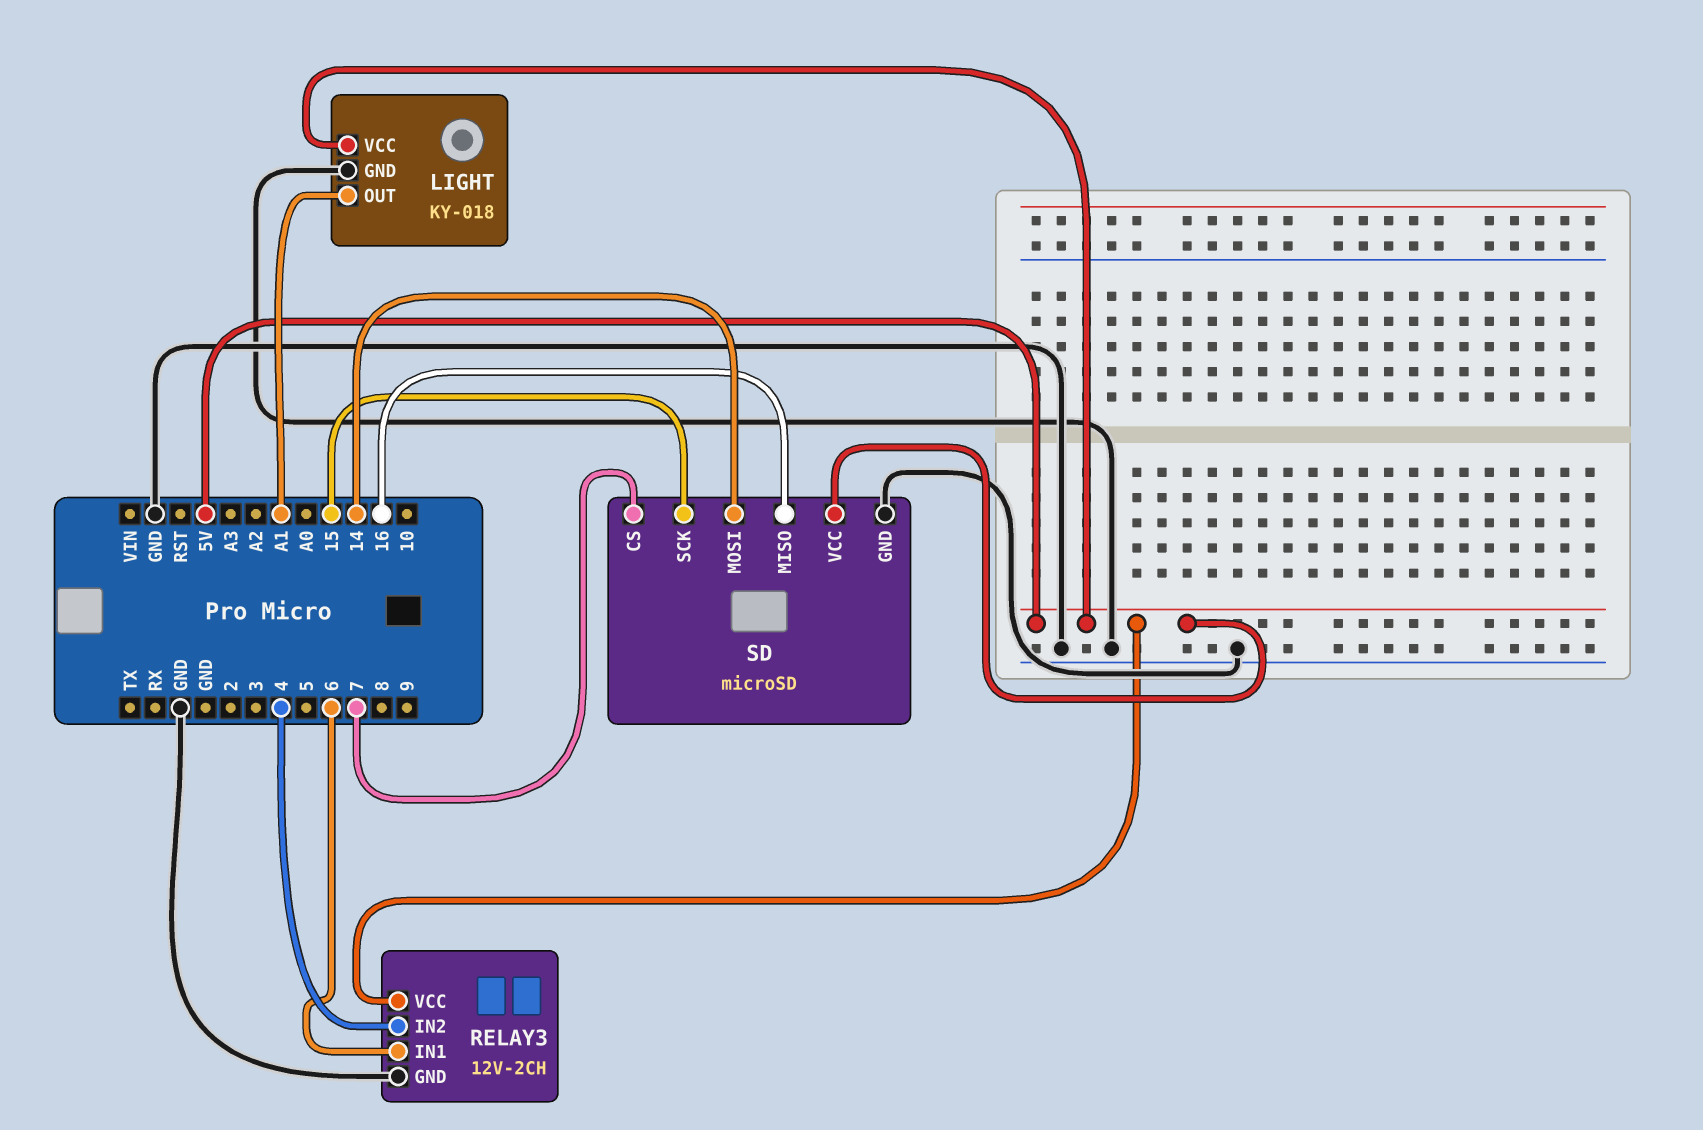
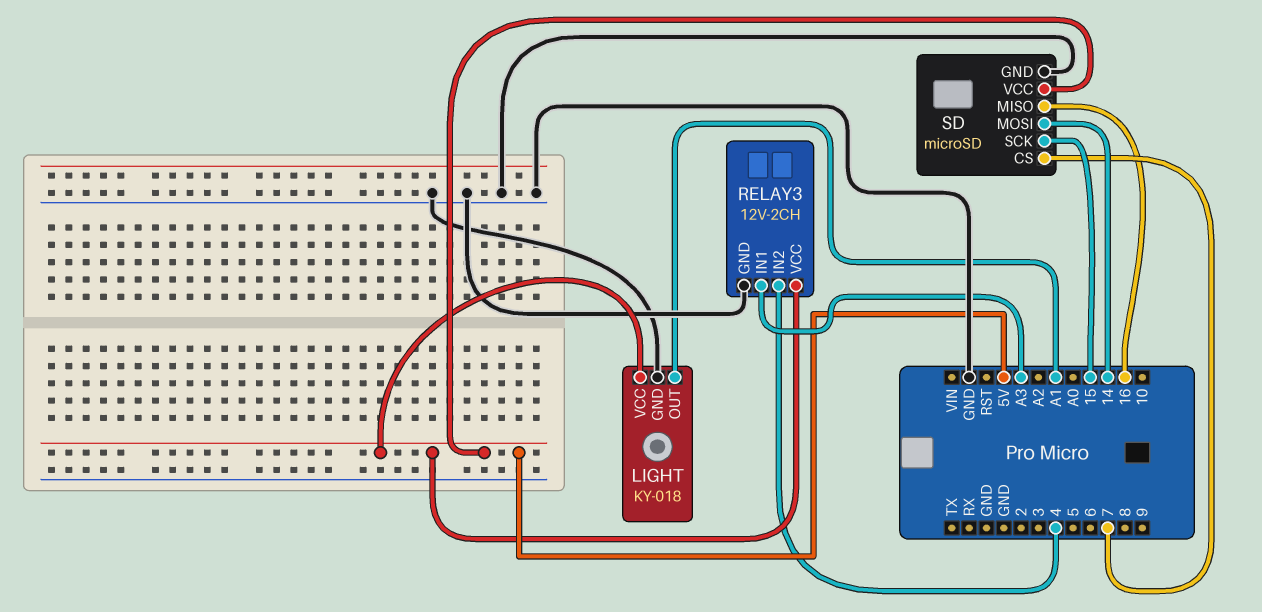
RELAY3 pin IN1: 6 -> A3

